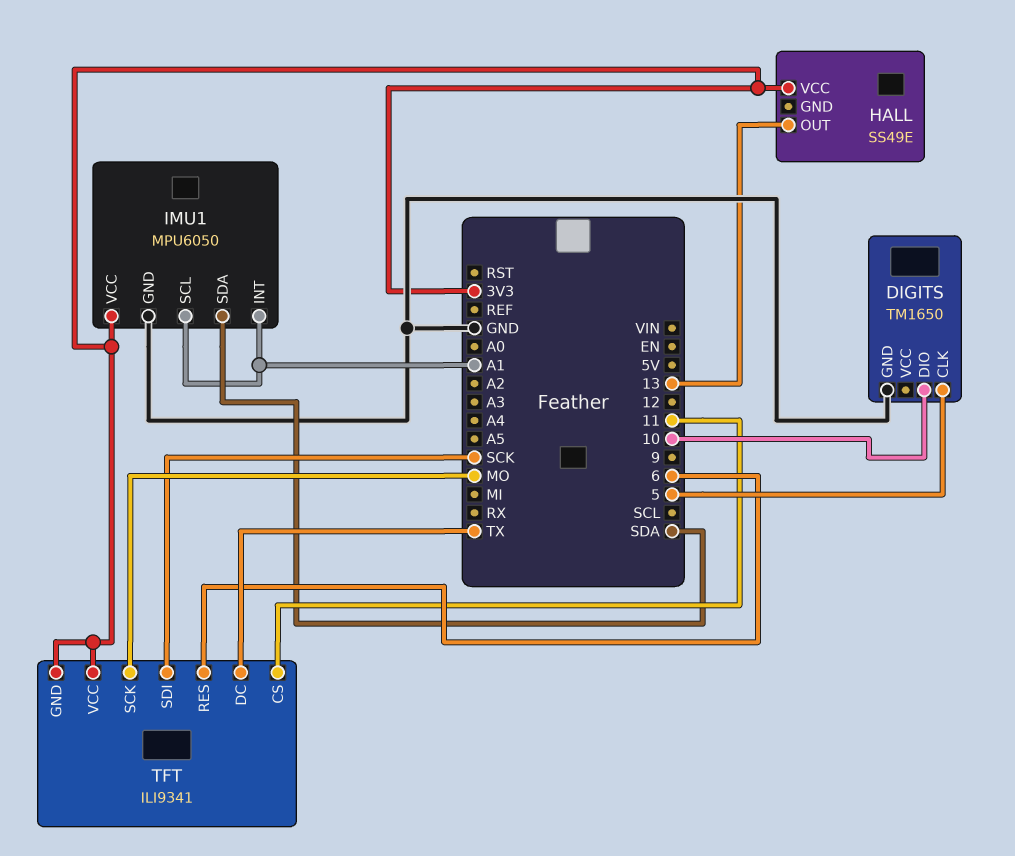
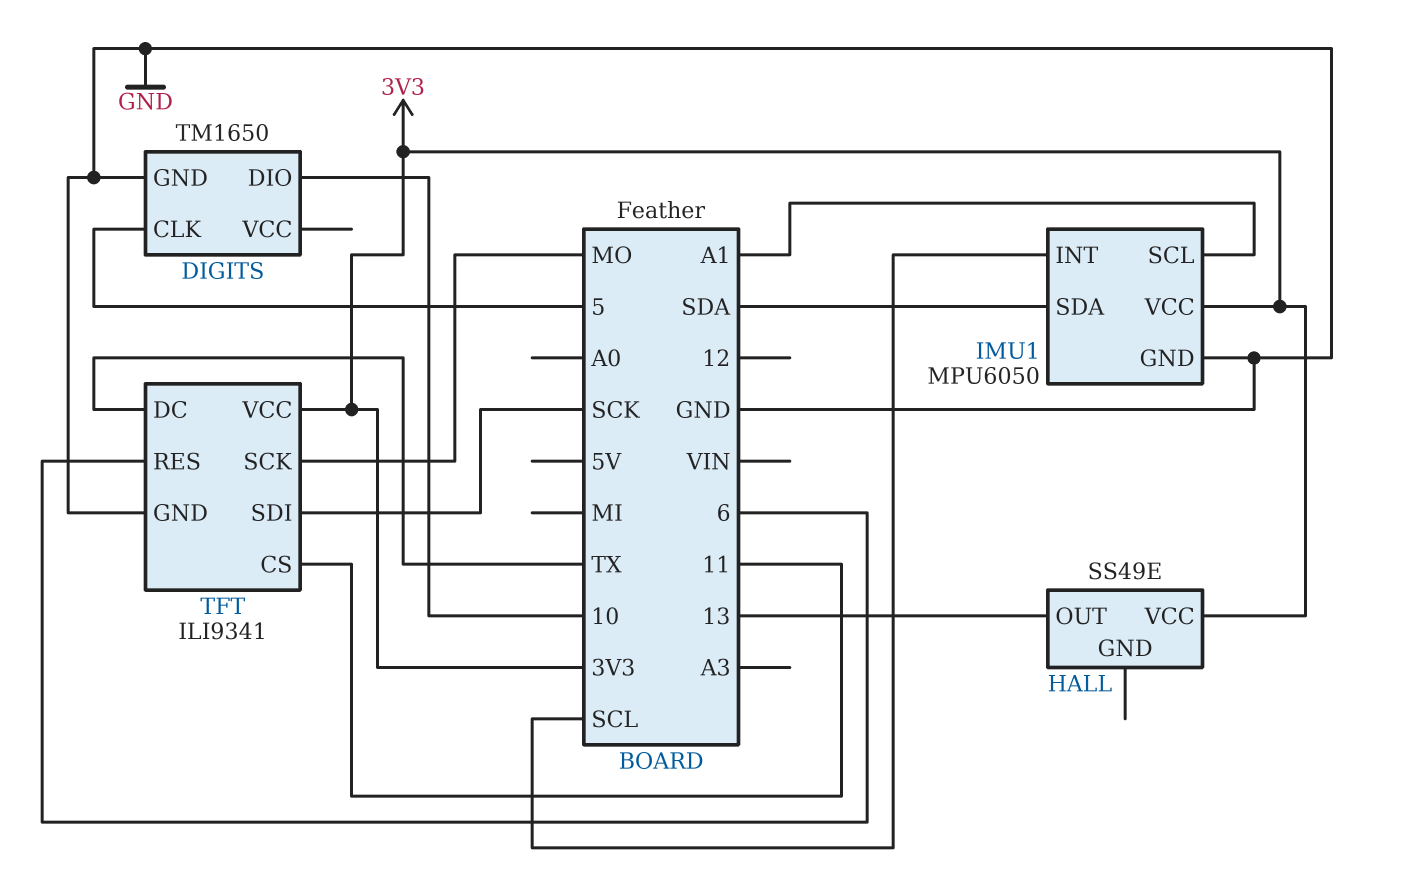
IMU1 pin INT: A1 -> SCL
TFT pin GND: 3V3 -> GND

